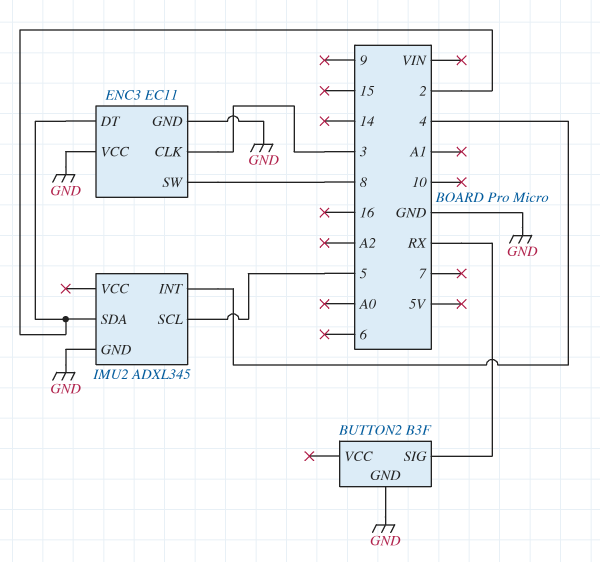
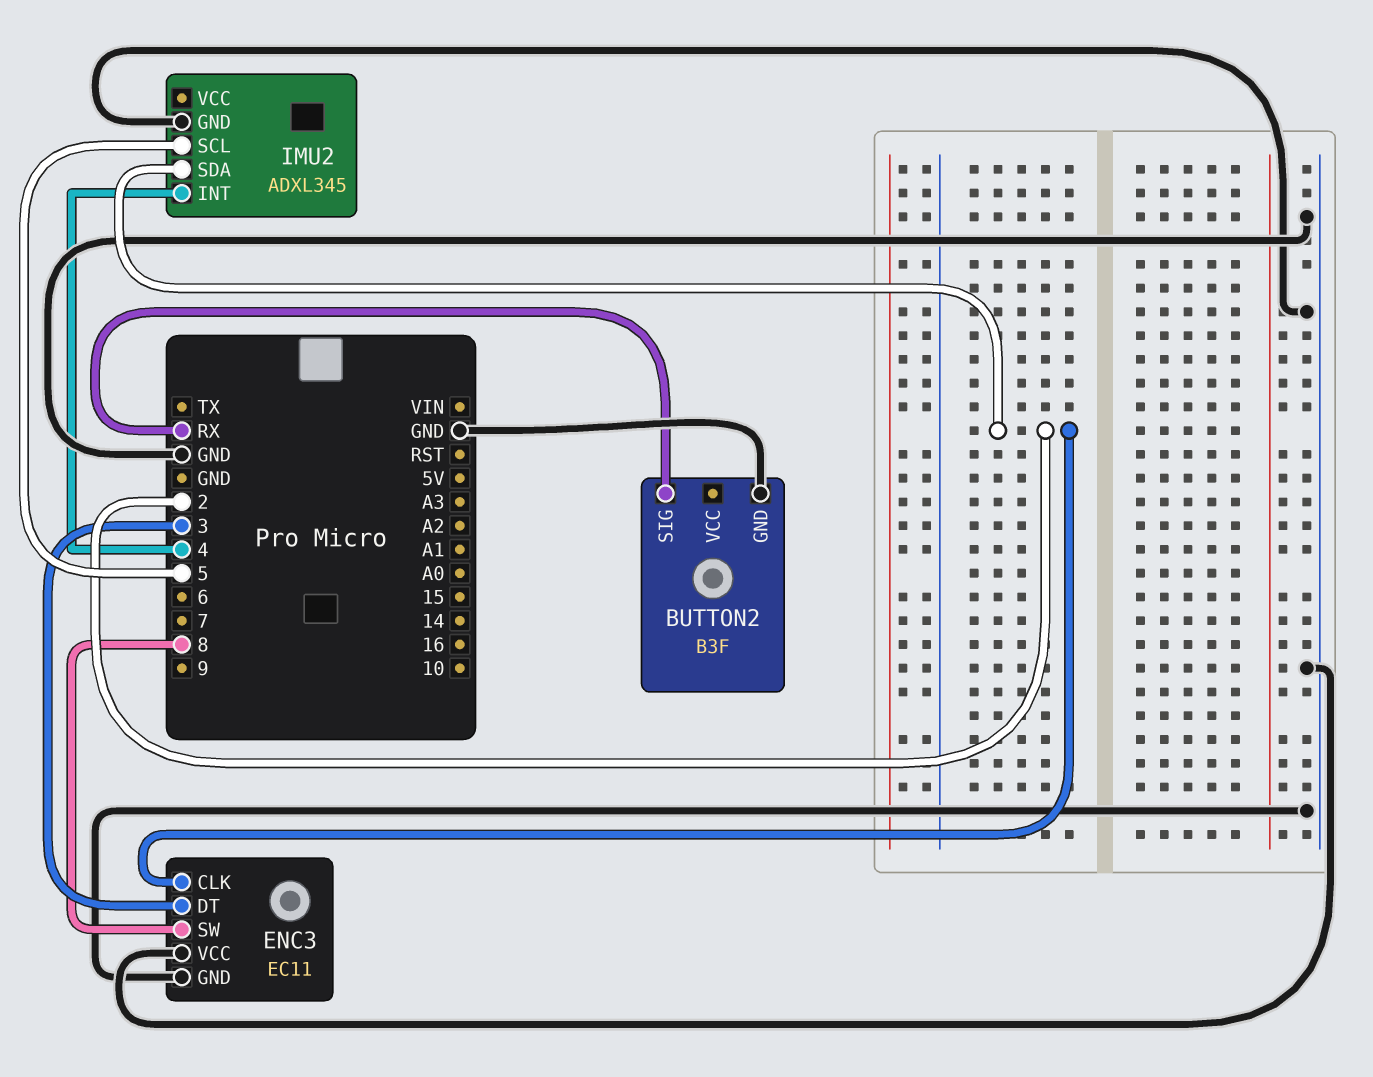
ENC3 pin CLK: 3 -> 2
ENC3 pin DT: 2 -> 3

